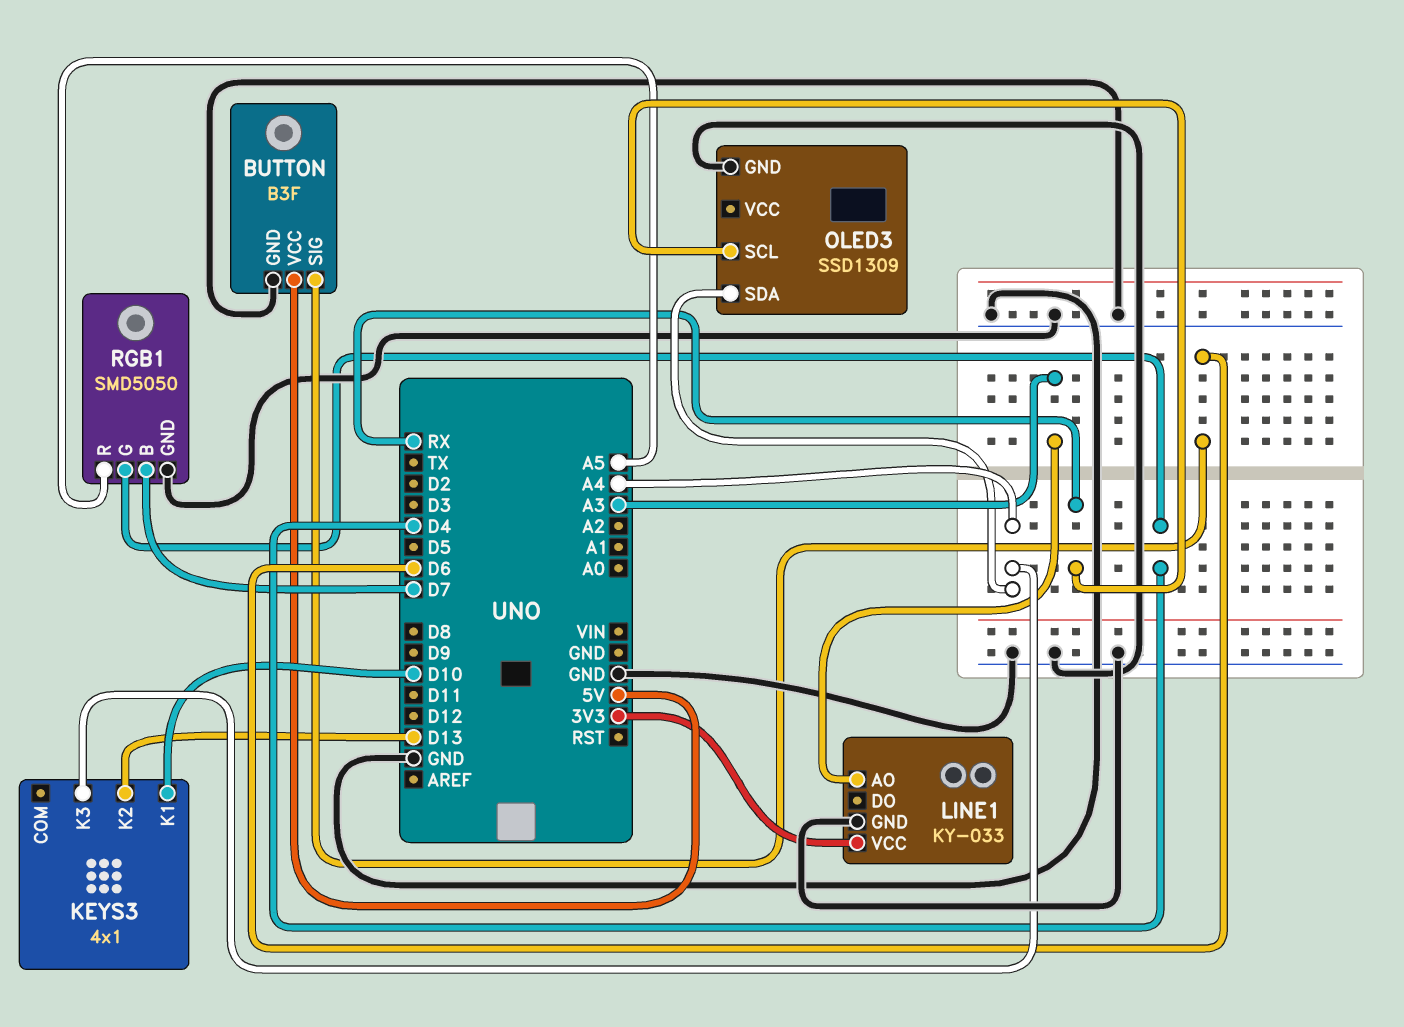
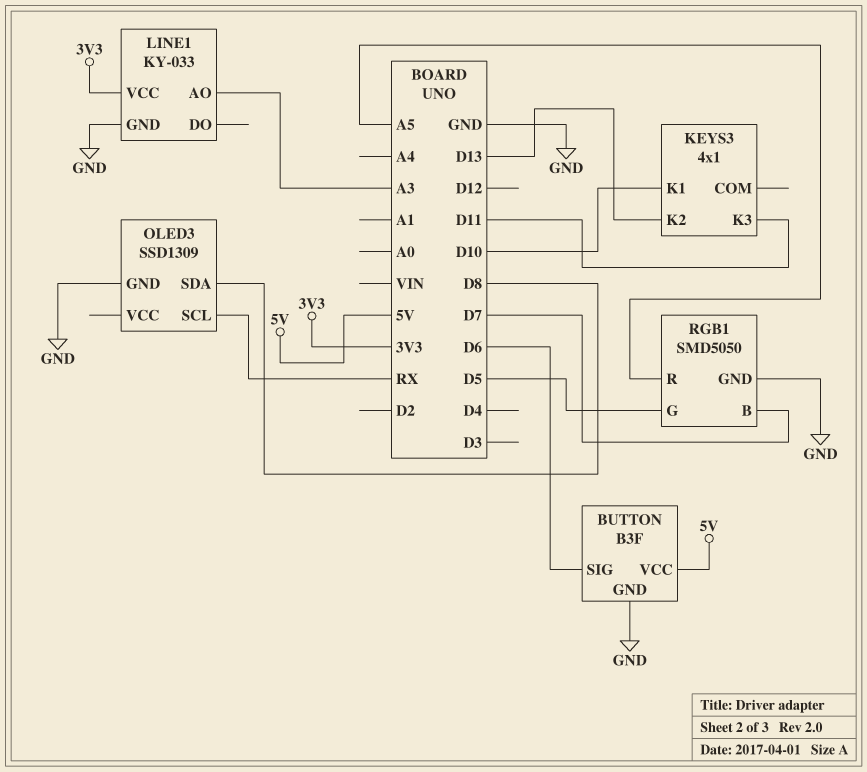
KEYS3 pin K3: A4 -> D11
OLED3 pin SDA: A4 -> D8
RGB1 pin G: D4 -> D5

